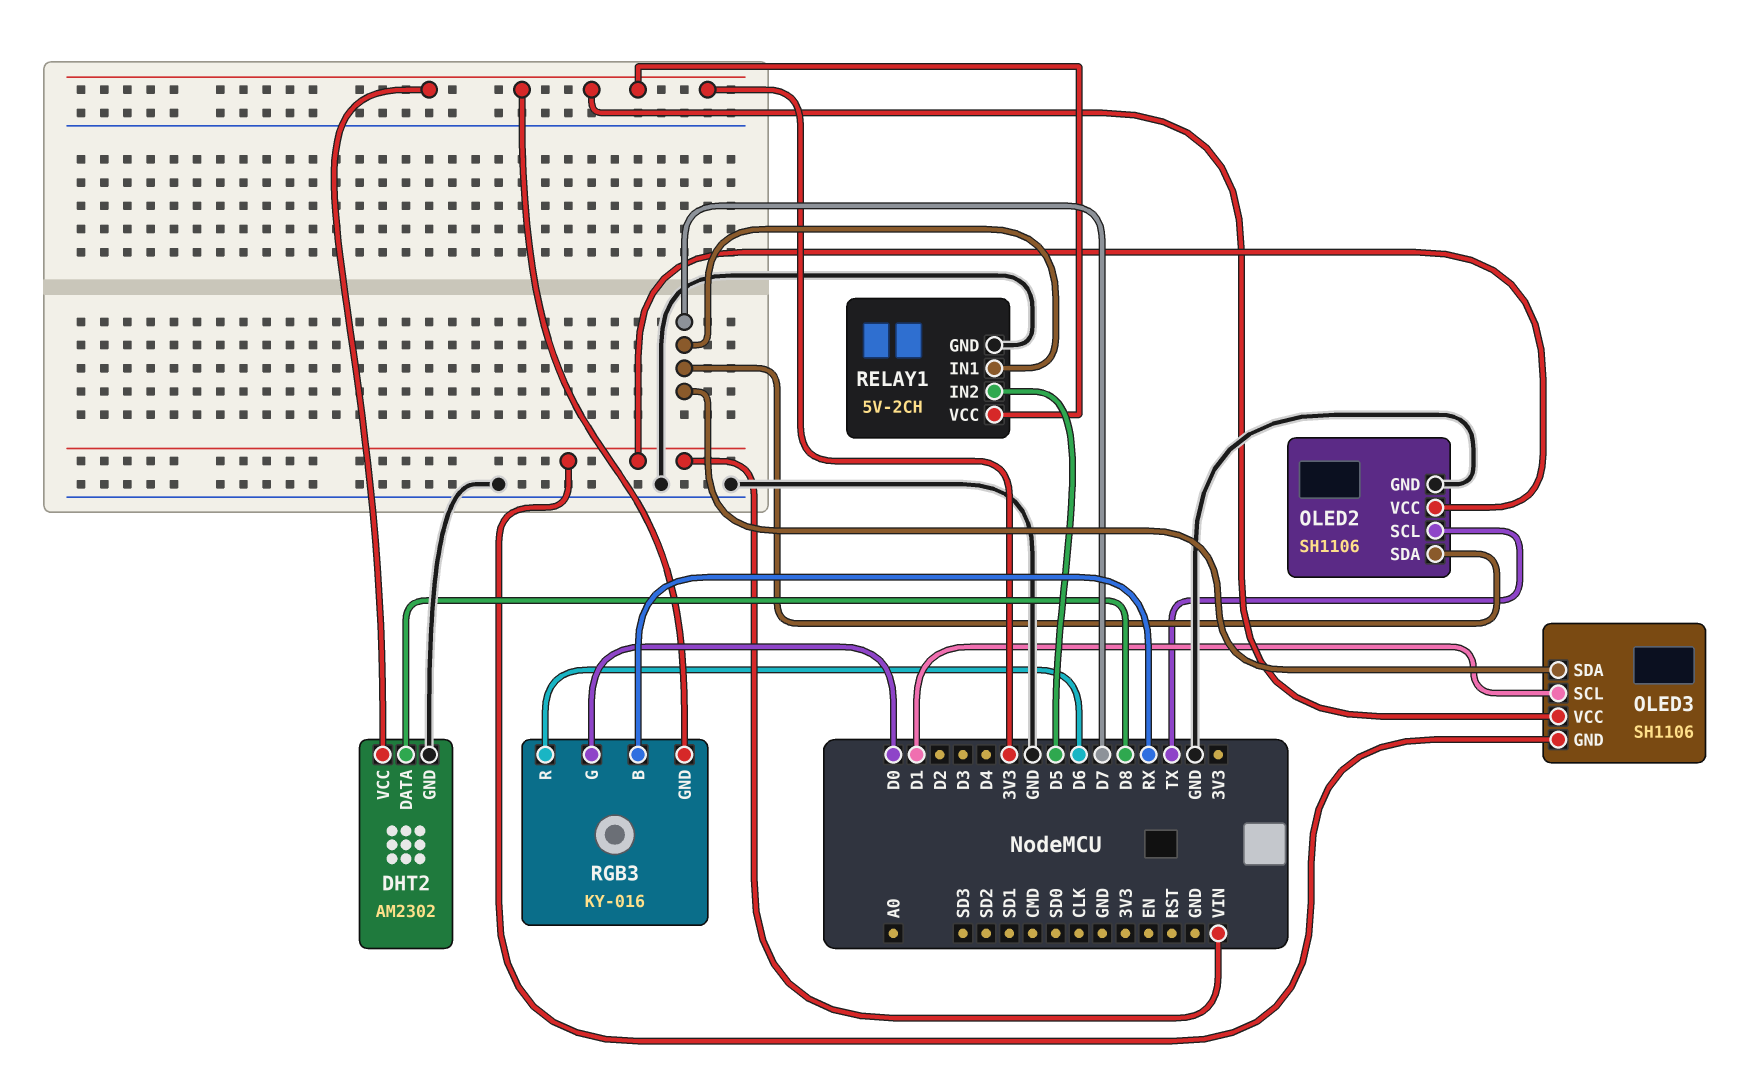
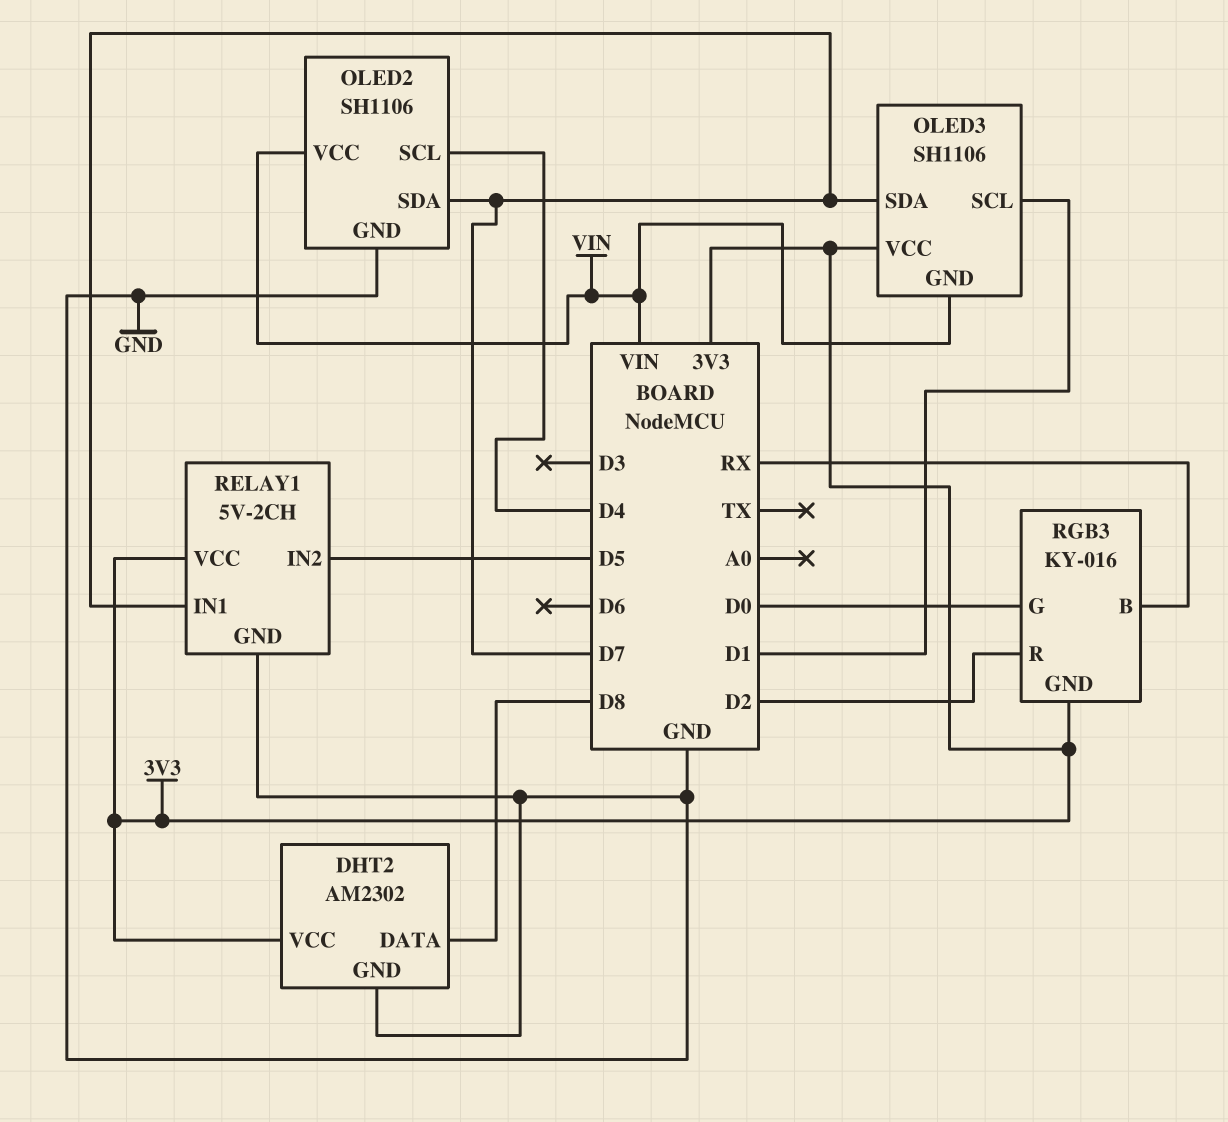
OLED2 pin SCL: TX -> D4
RGB3 pin R: D6 -> D2

